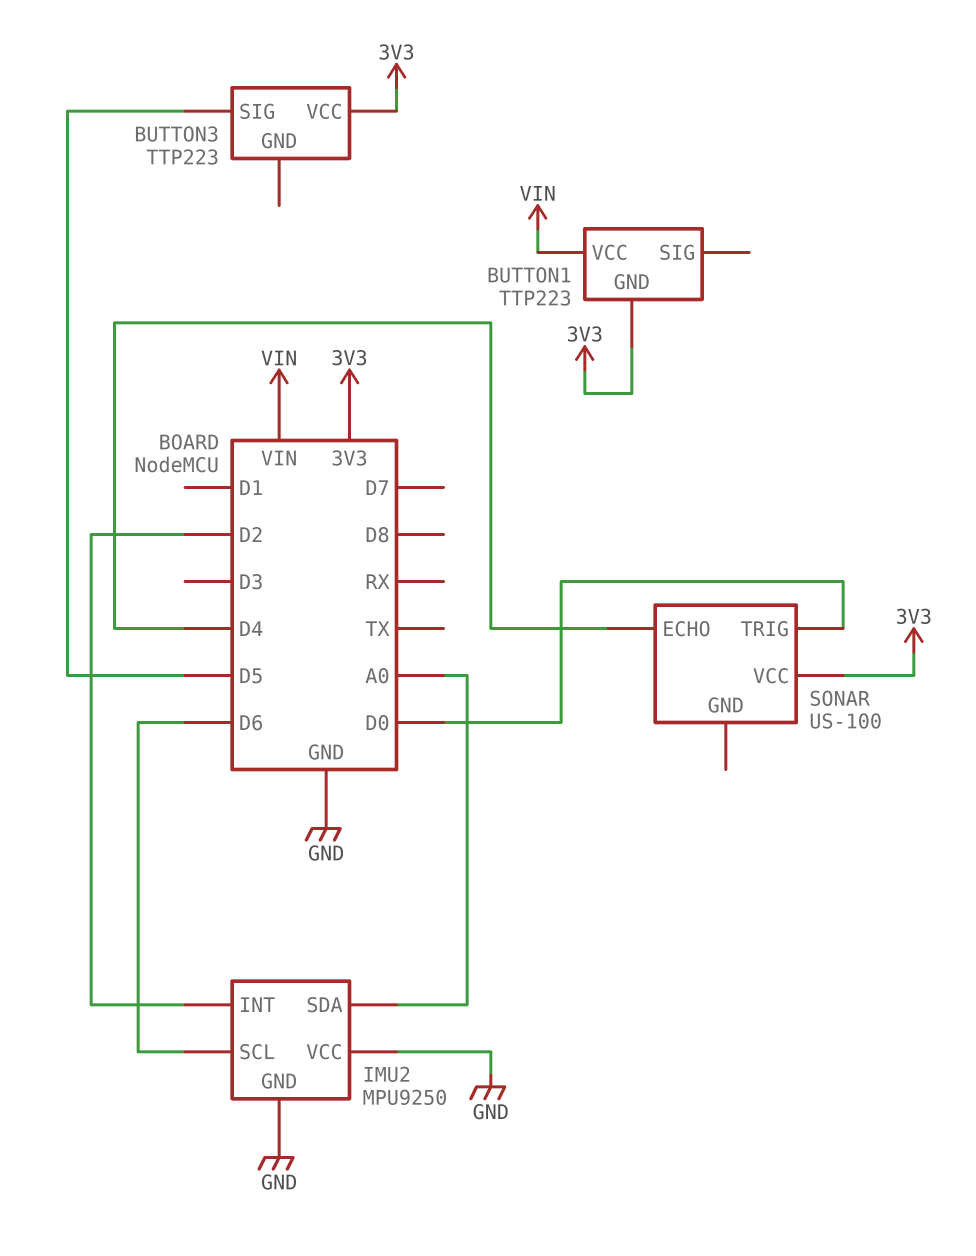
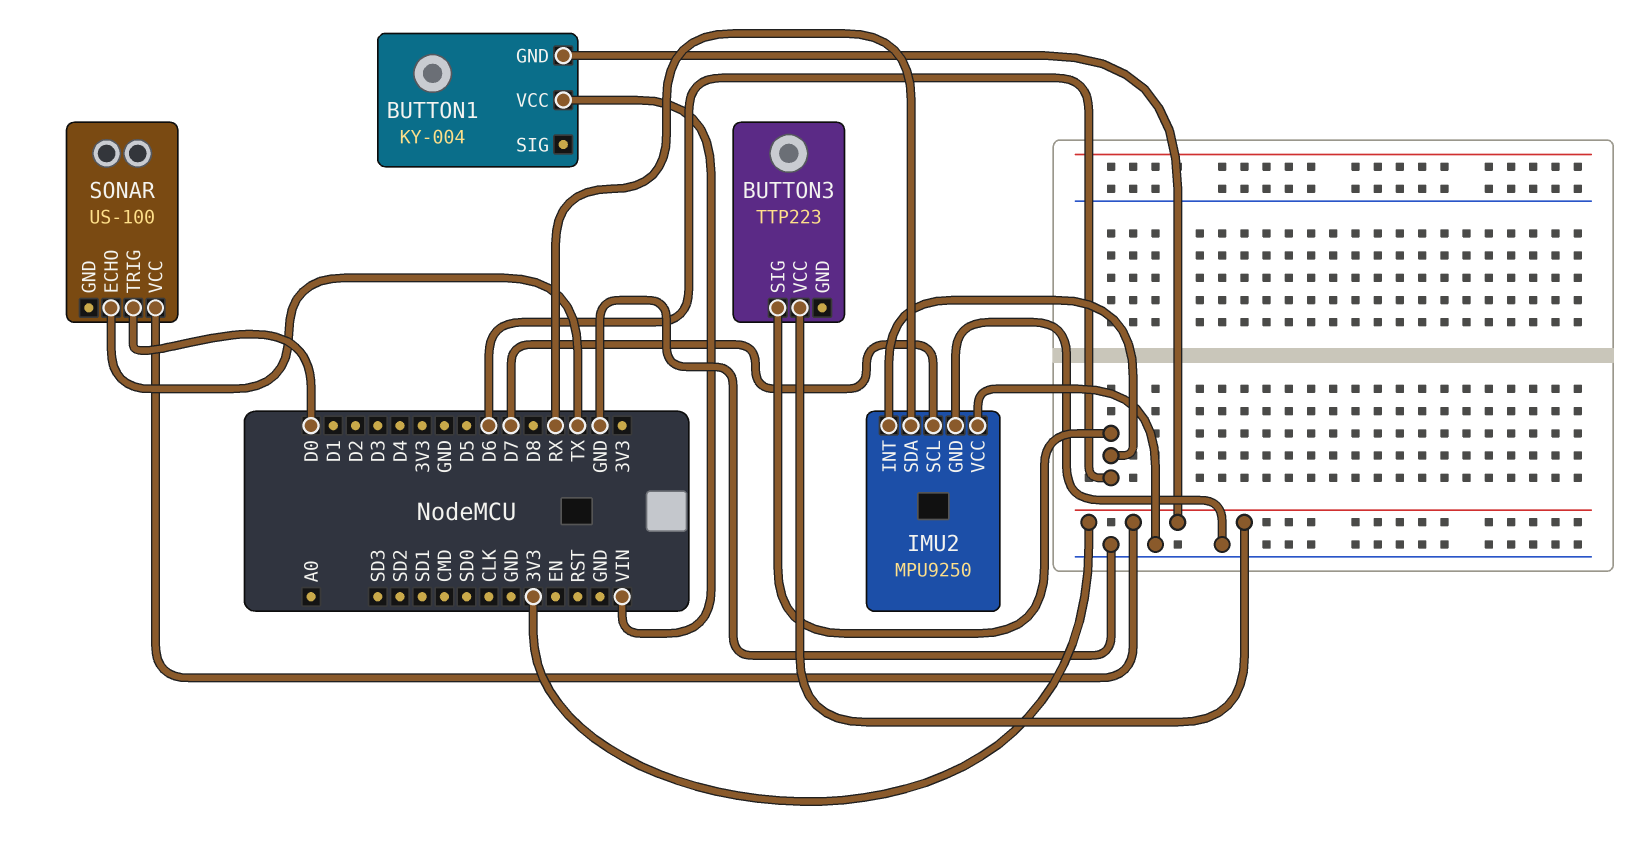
BUTTON1: TTP223 -> KY-004
BUTTON3 pin SIG: D5 -> D6
IMU2 pin INT: D2 -> D6
IMU2 pin SCL: D6 -> D7
IMU2 pin SDA: A0 -> RX
SONAR pin ECHO: D4 -> TX

